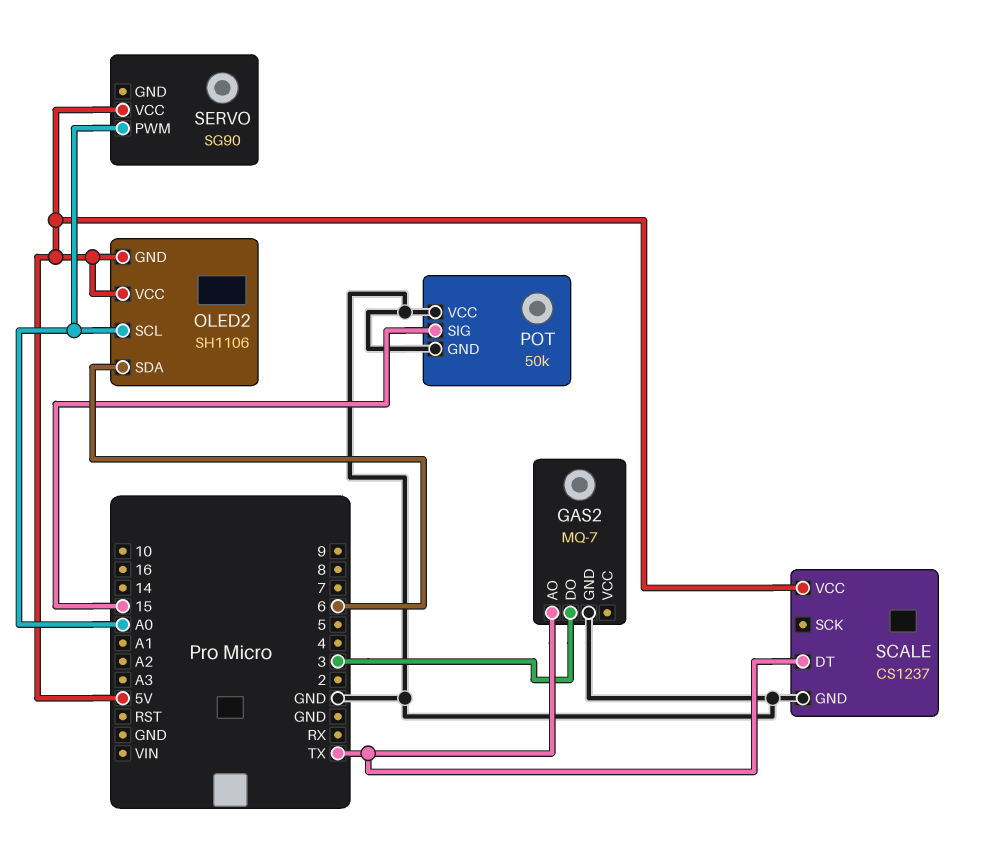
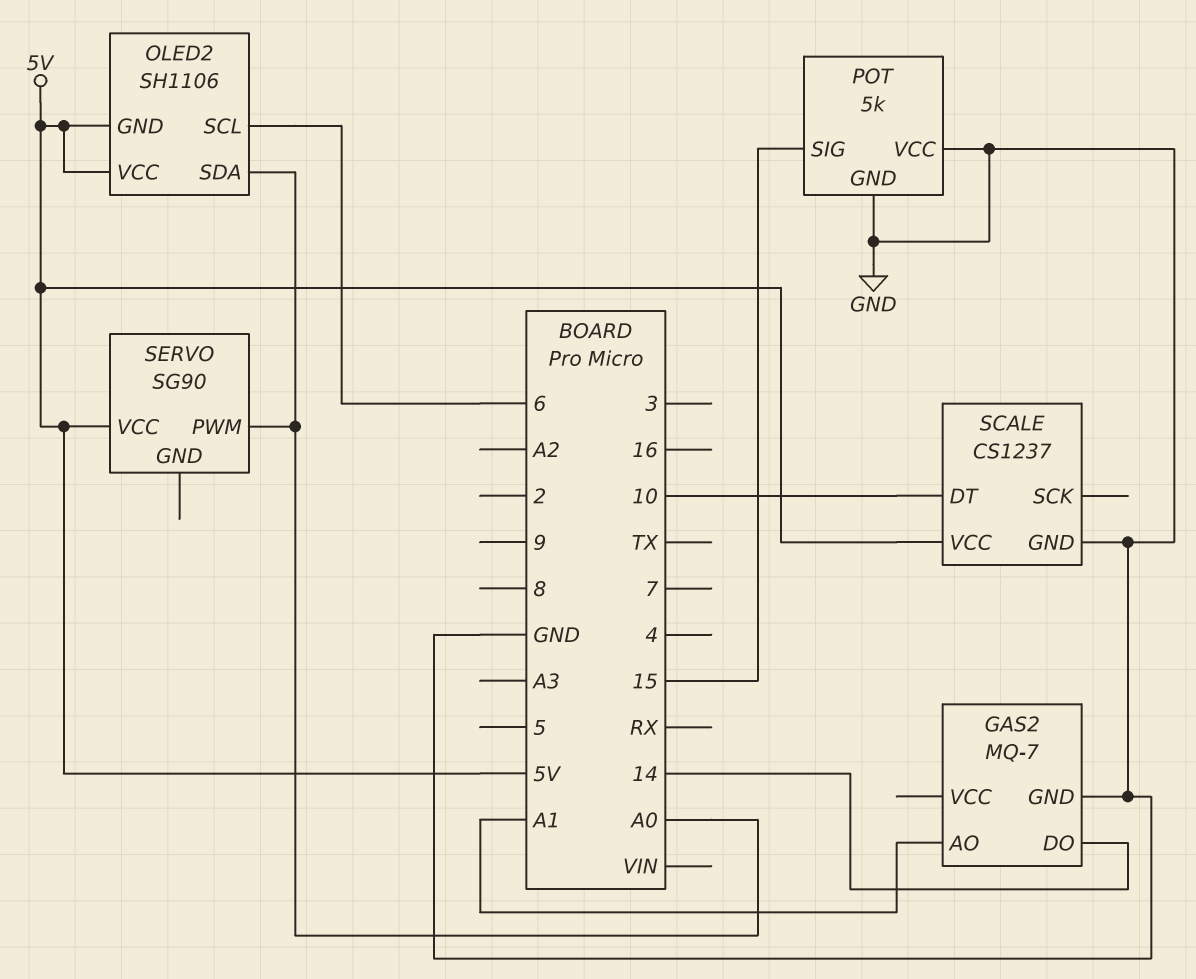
GAS2 pin AO: TX -> A1
GAS2 pin DO: 3 -> 14
OLED2 pin SCL: A0 -> 6
OLED2 pin SDA: 6 -> A0
POT: 50k -> 5k
SCALE pin DT: TX -> 10

